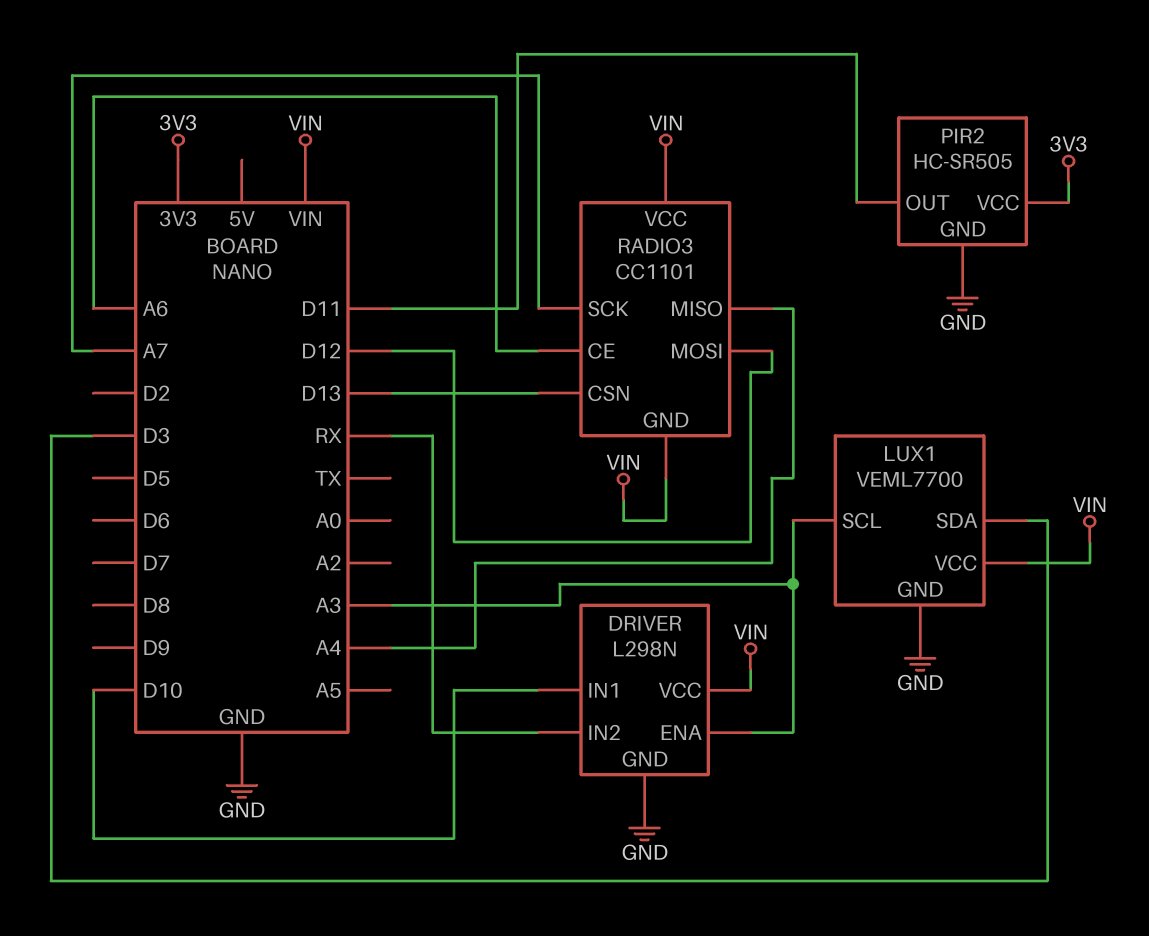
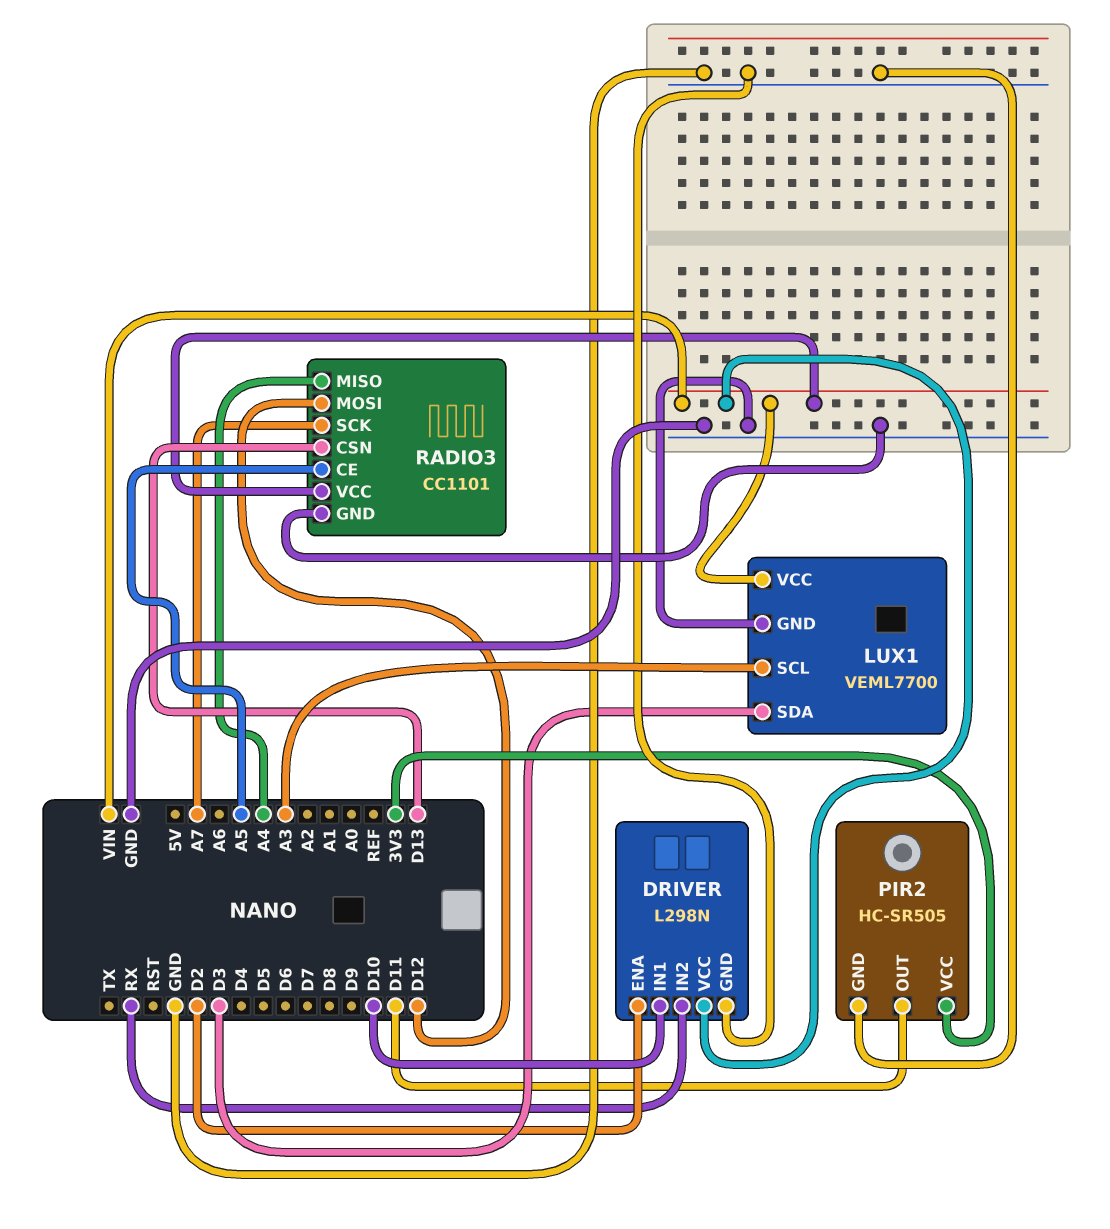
DRIVER pin ENA: A3 -> D2
RADIO3 pin CE: A6 -> A5
RADIO3 pin GND: VIN -> GND

